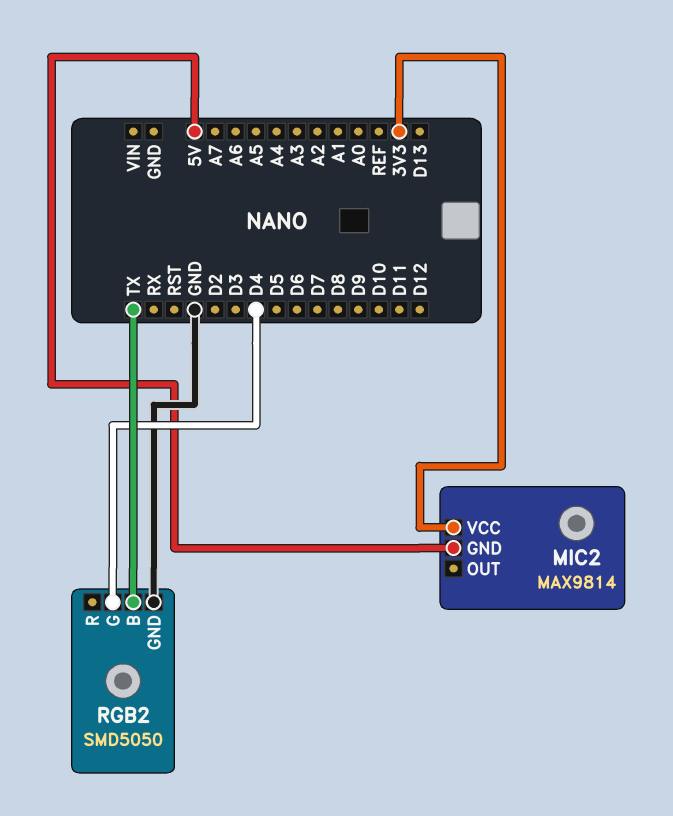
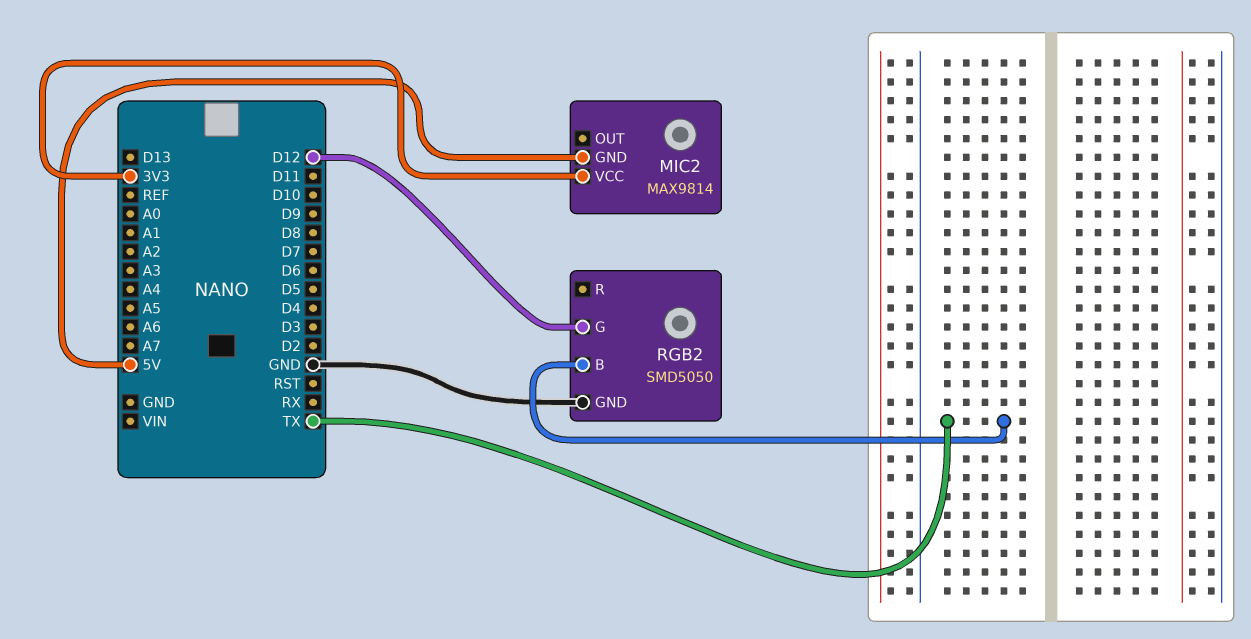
RGB2 pin G: D4 -> D12

